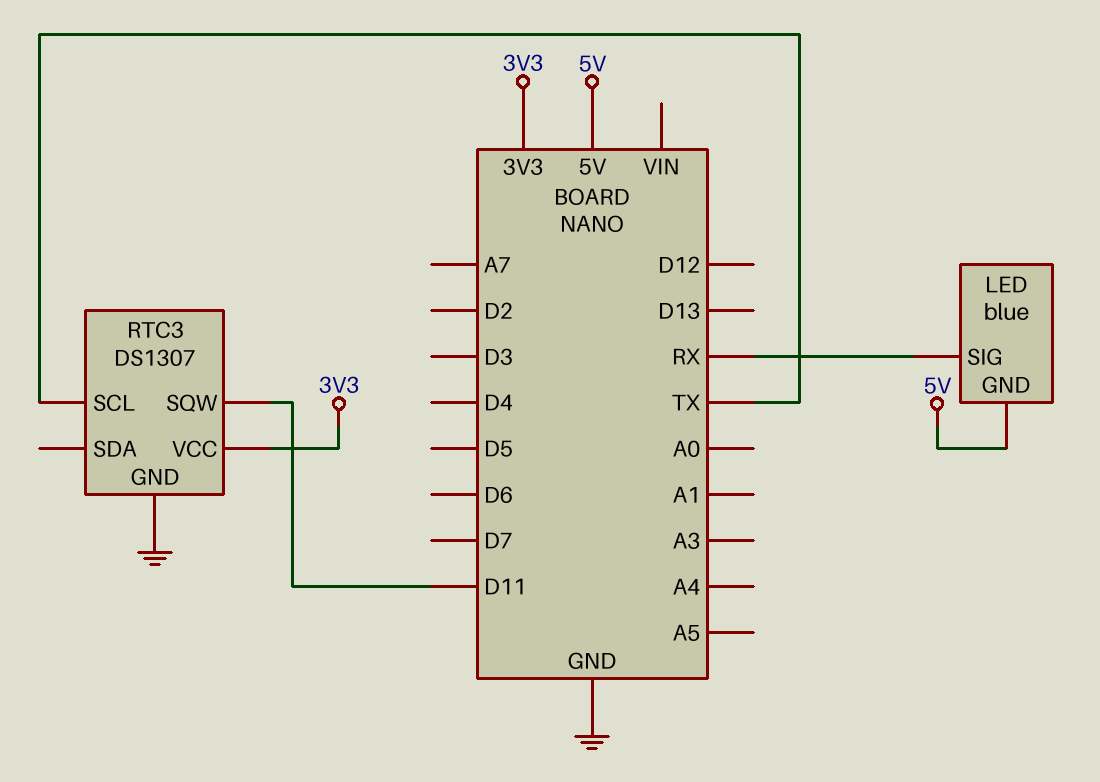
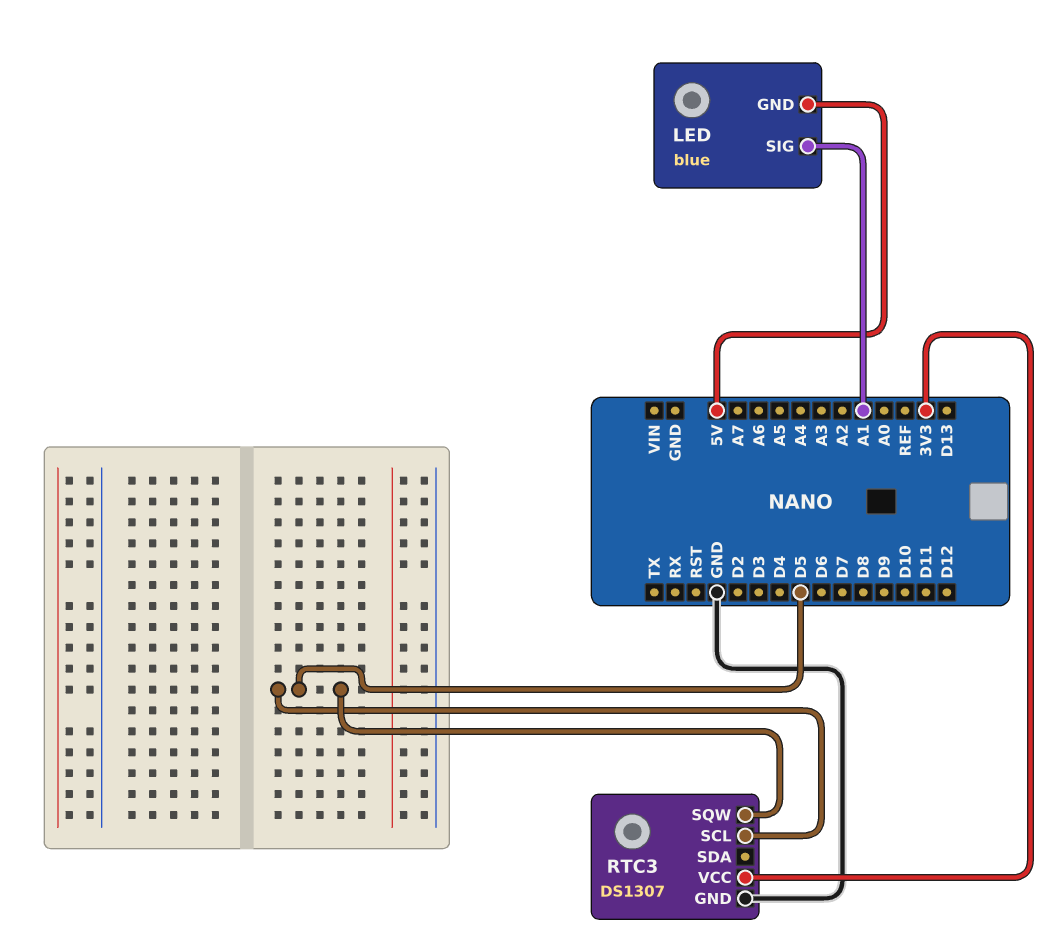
LED pin SIG: RX -> A1
RTC3 pin SCL: TX -> D5
RTC3 pin SQW: D11 -> D5

